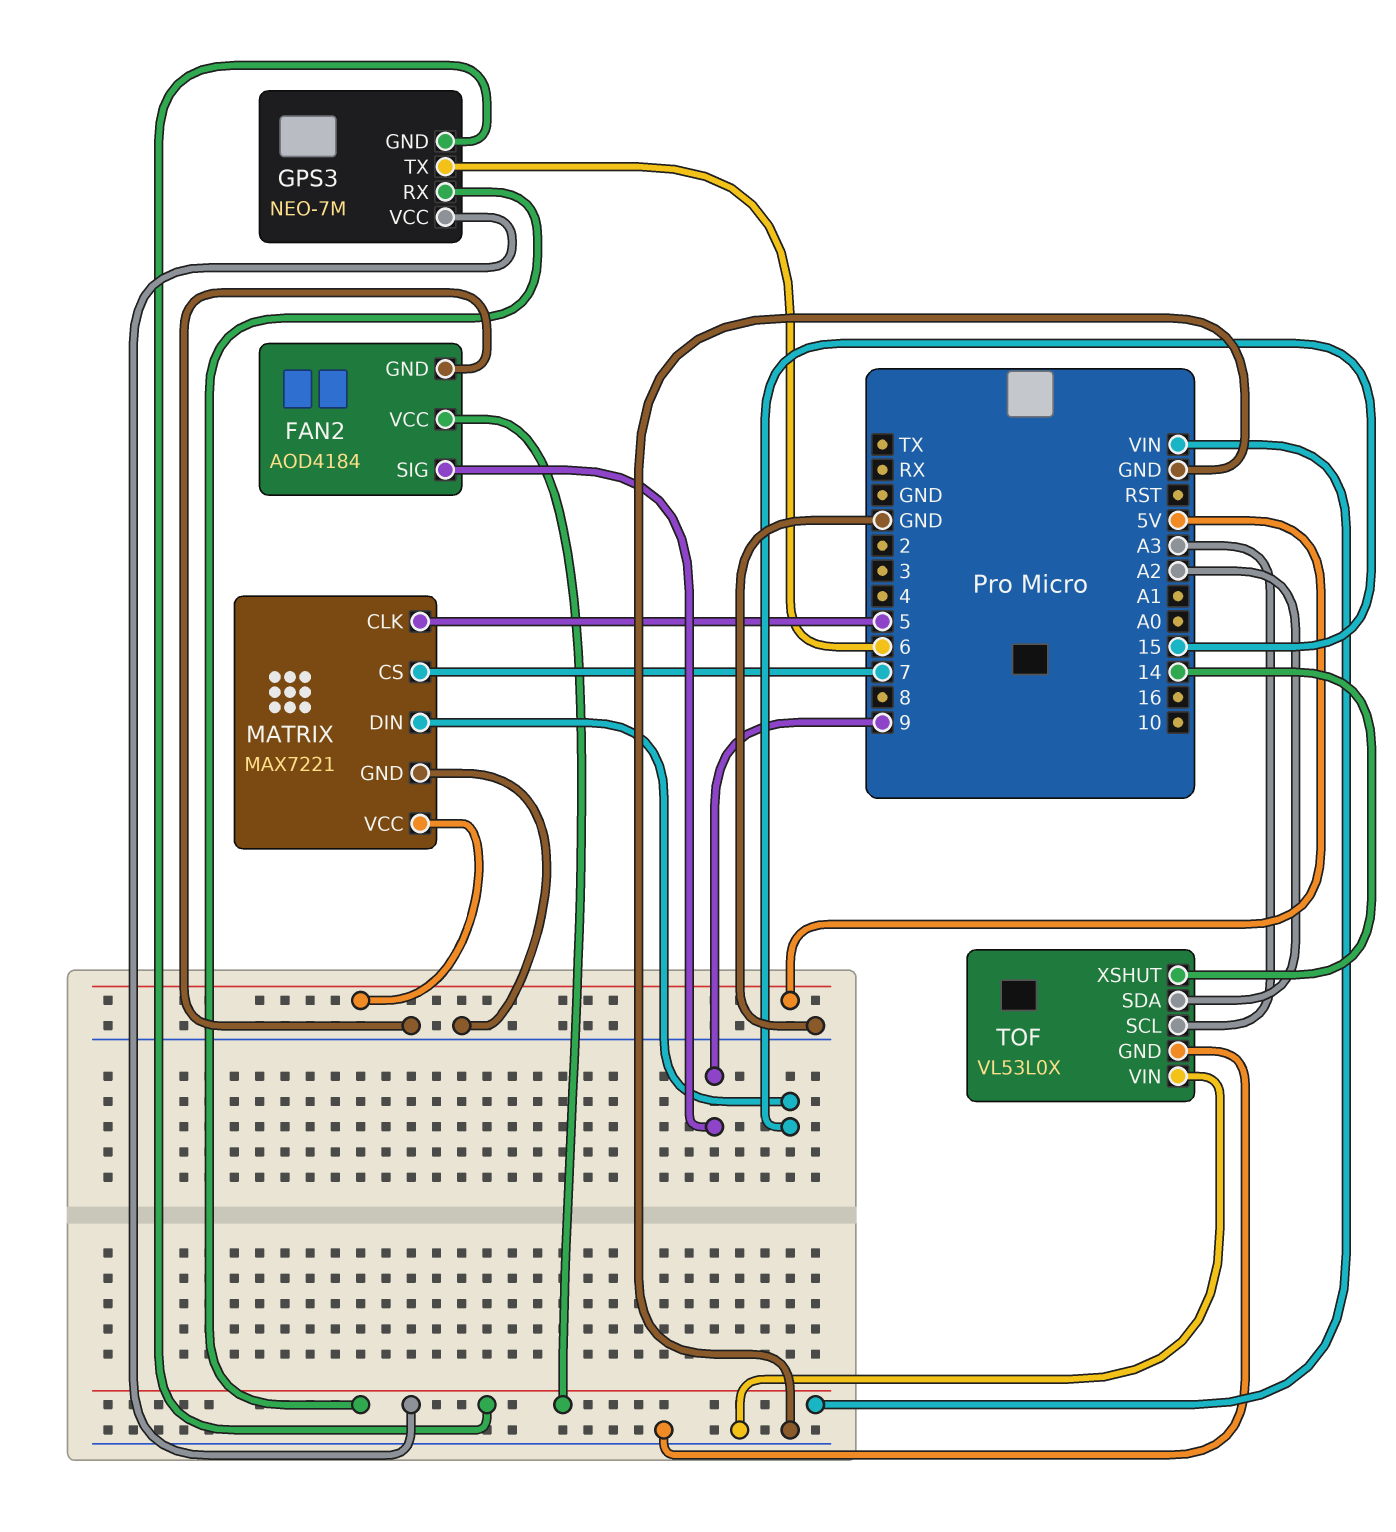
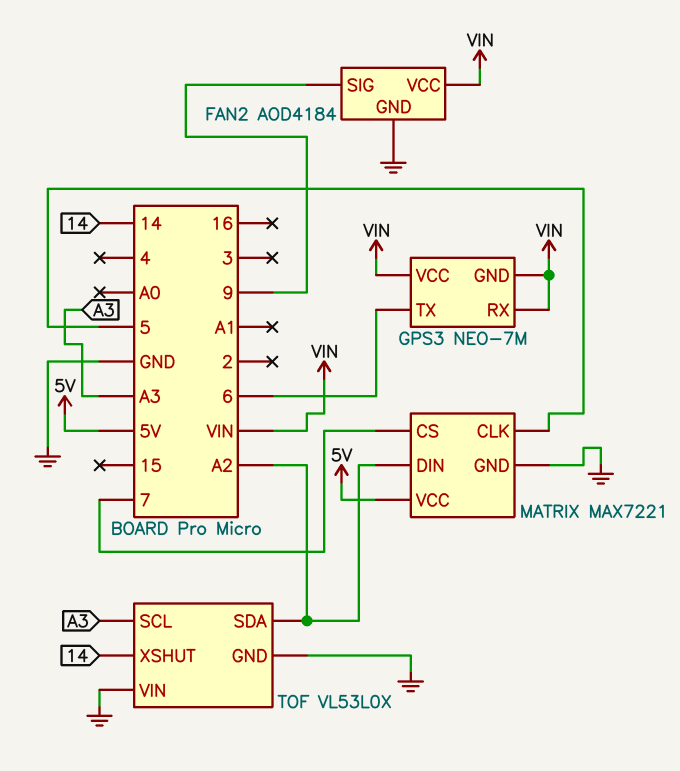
MATRIX pin DIN: 15 -> A2

